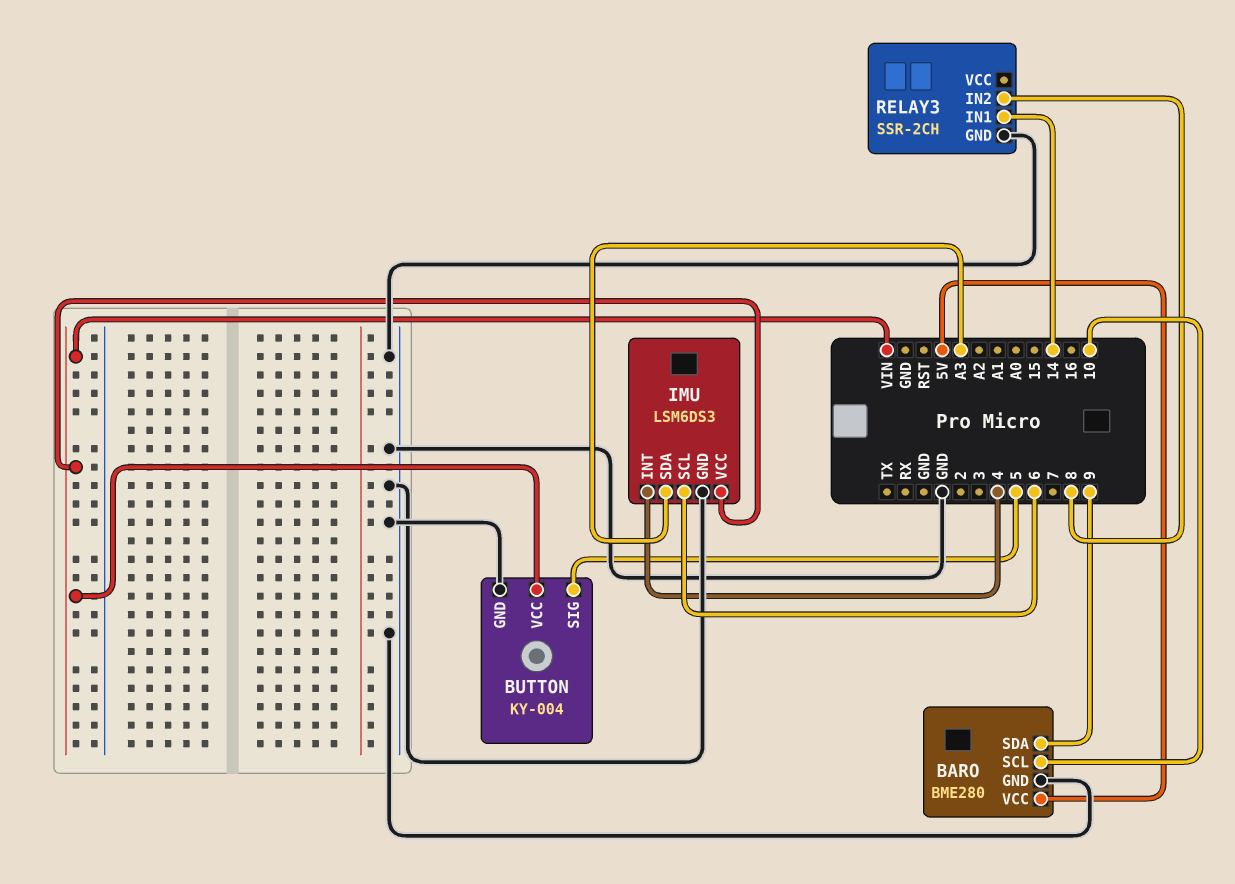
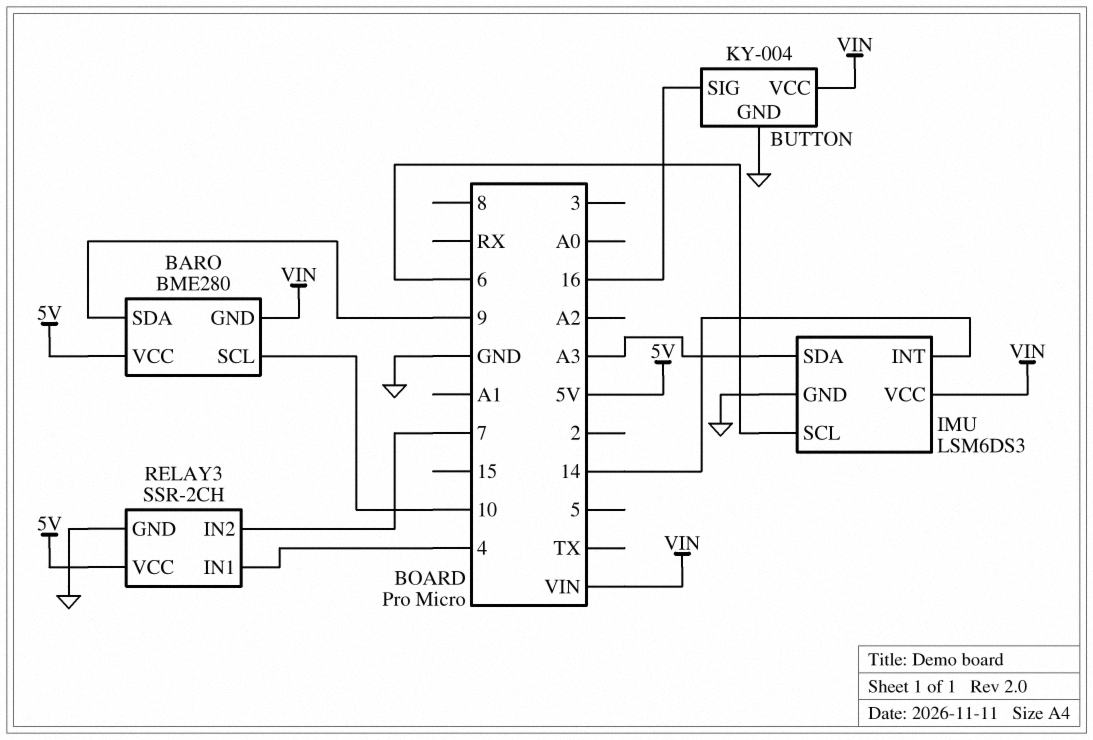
BARO pin GND: GND -> VIN
BUTTON pin SIG: 5 -> 16
IMU pin INT: 4 -> 14
RELAY3 pin IN1: 14 -> 4
RELAY3 pin IN2: 8 -> 7
RELAY3 pin VCC: none -> 5V

